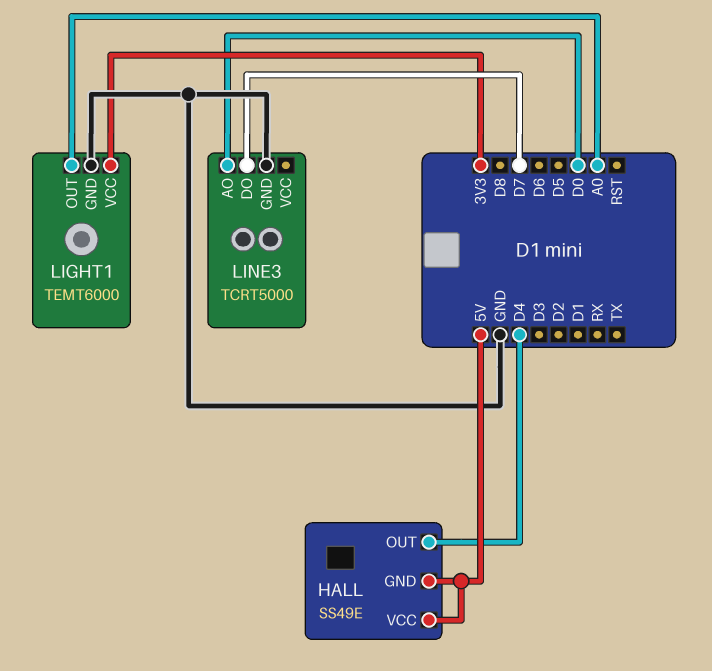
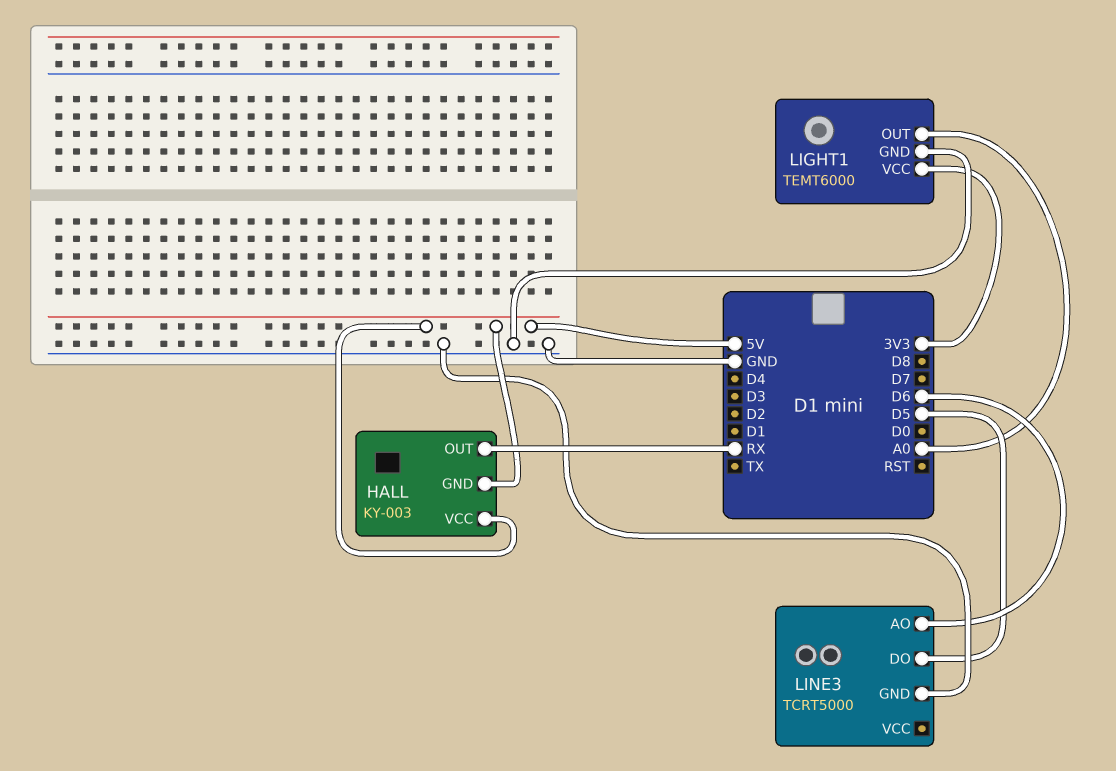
HALL: SS49E -> KY-003
HALL pin OUT: D4 -> RX
LINE3 pin AO: D0 -> D6
LINE3 pin DO: D7 -> D5

